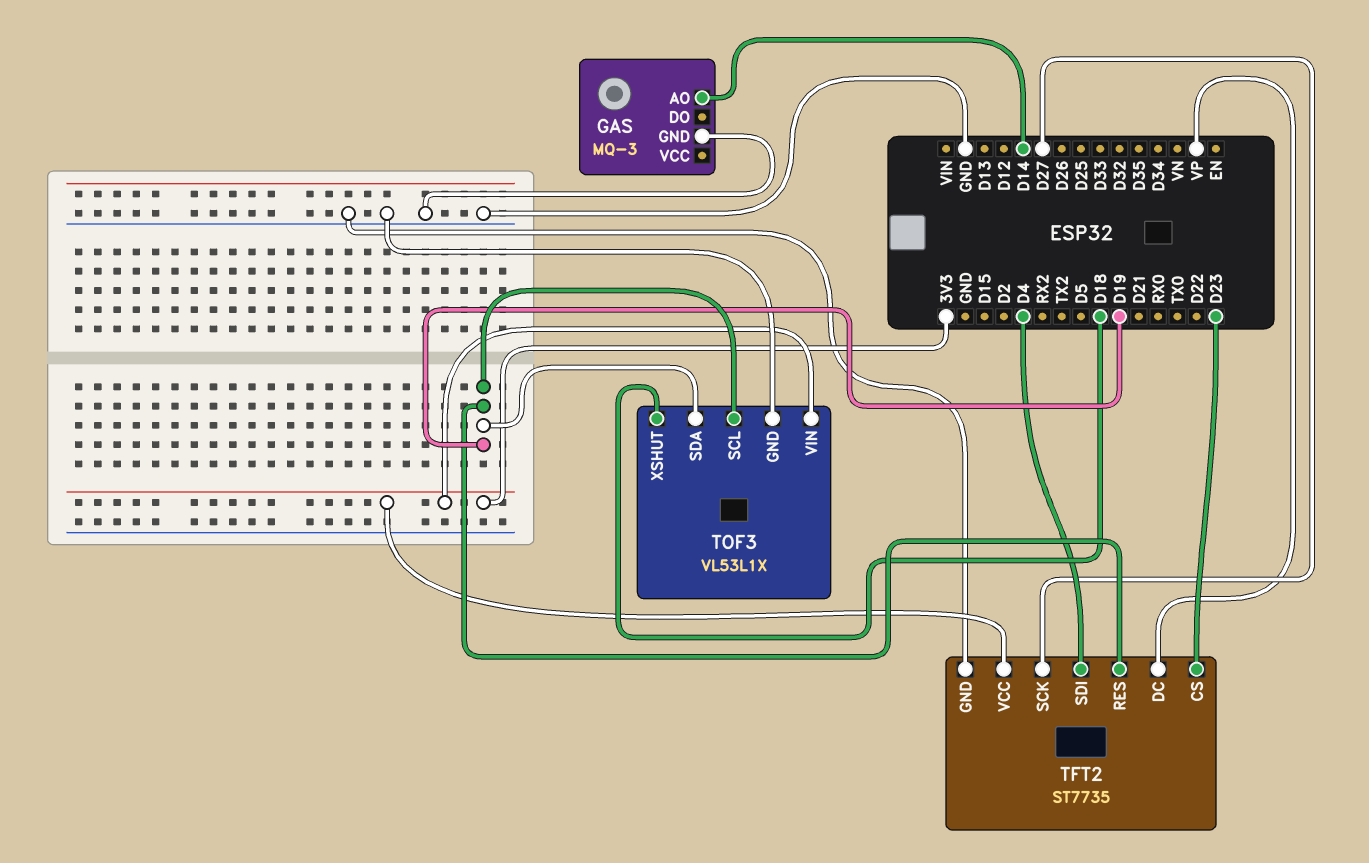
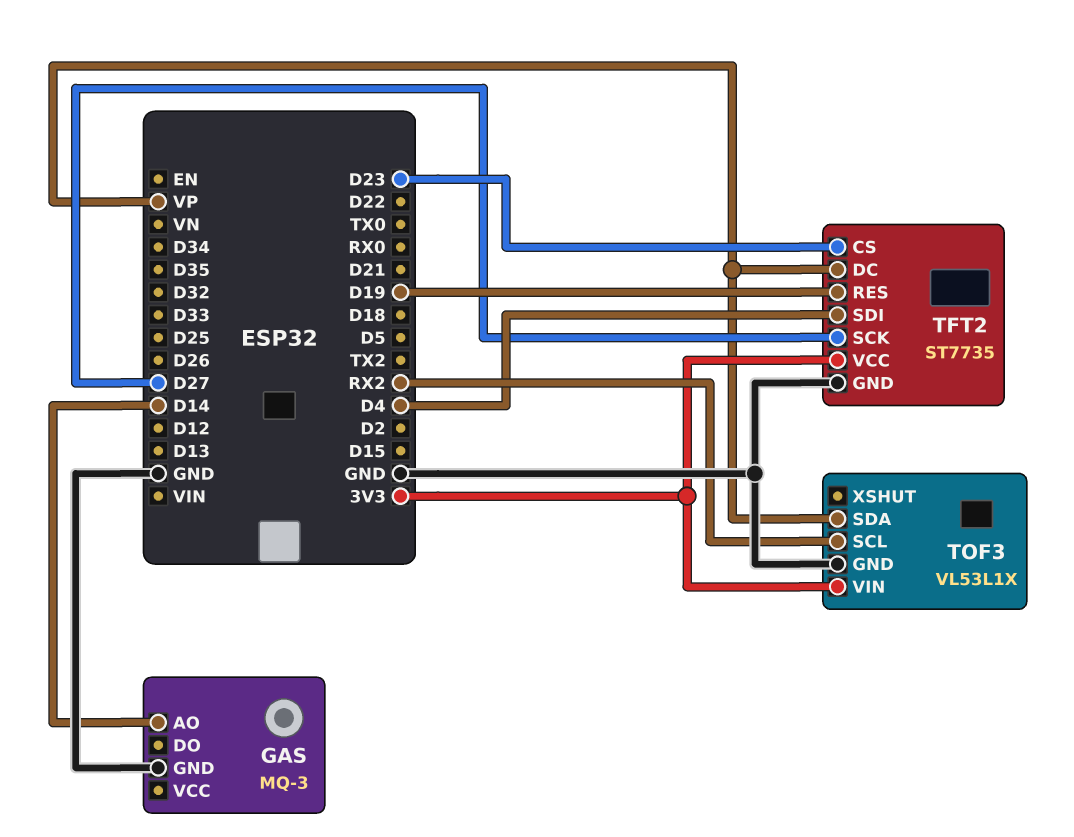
TOF3 pin SCL: D19 -> RX2
TOF3 pin SDA: D19 -> VP
TOF3 pin XSHUT: D18 -> none

